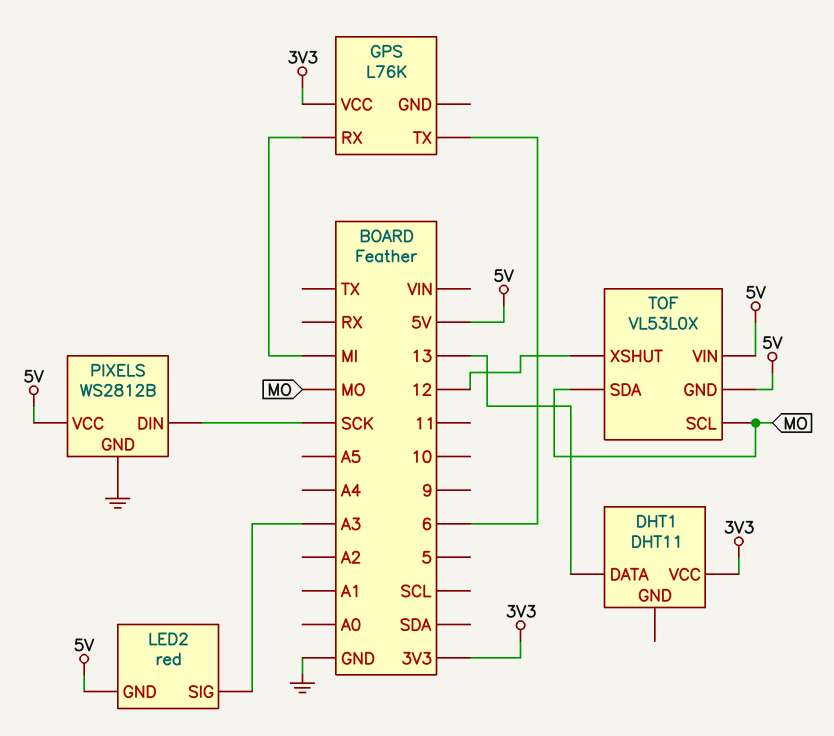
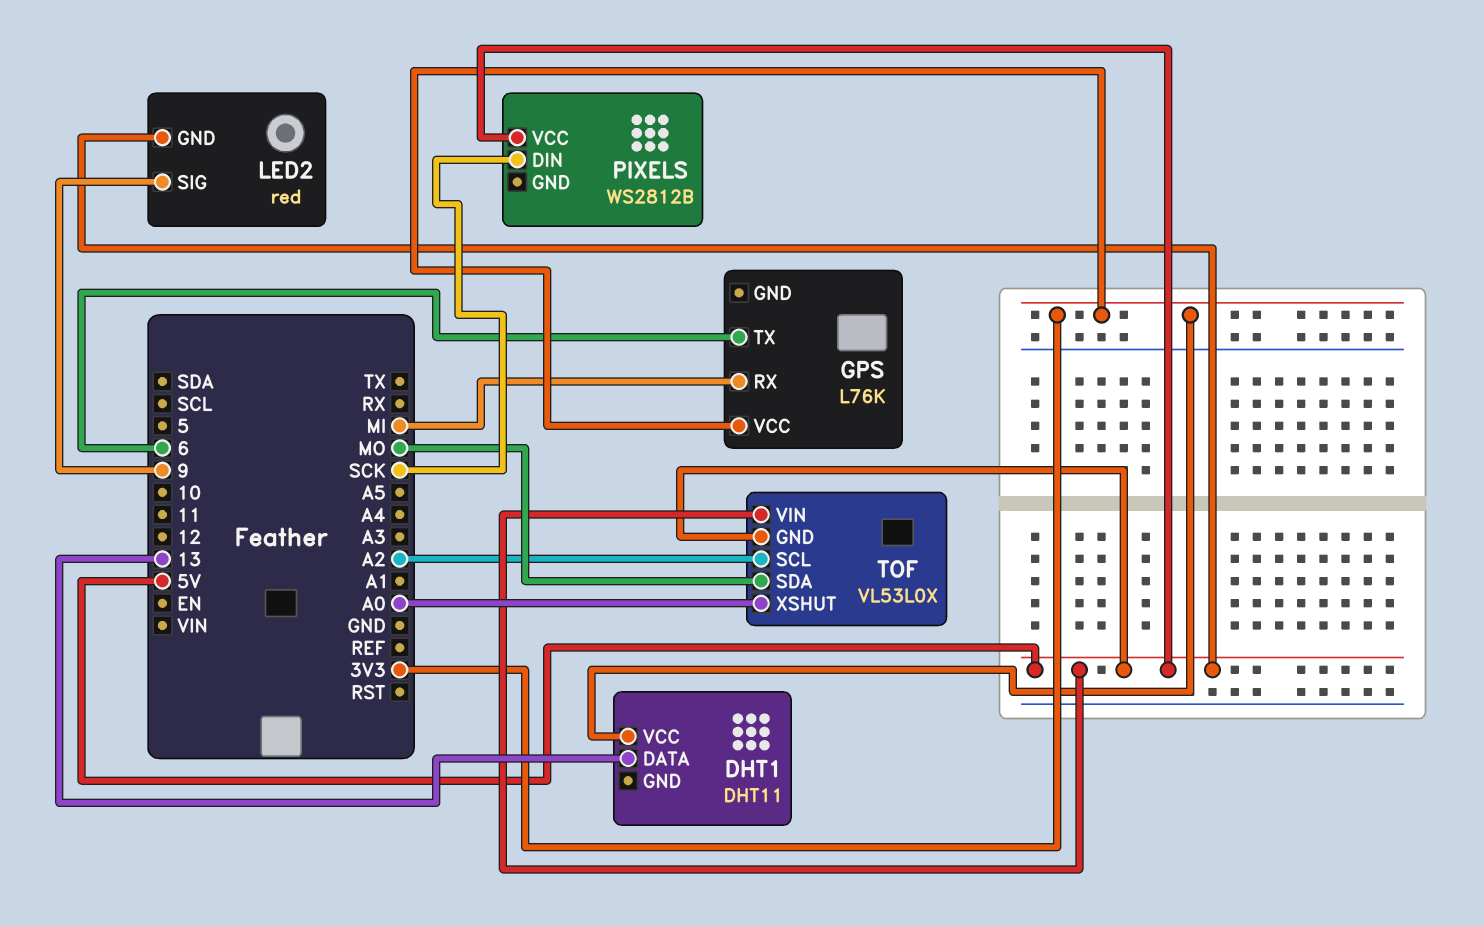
LED2 pin SIG: A3 -> 9
PIXELS pin GND: GND -> none
TOF pin SCL: MO -> A2
TOF pin XSHUT: 12 -> A0

